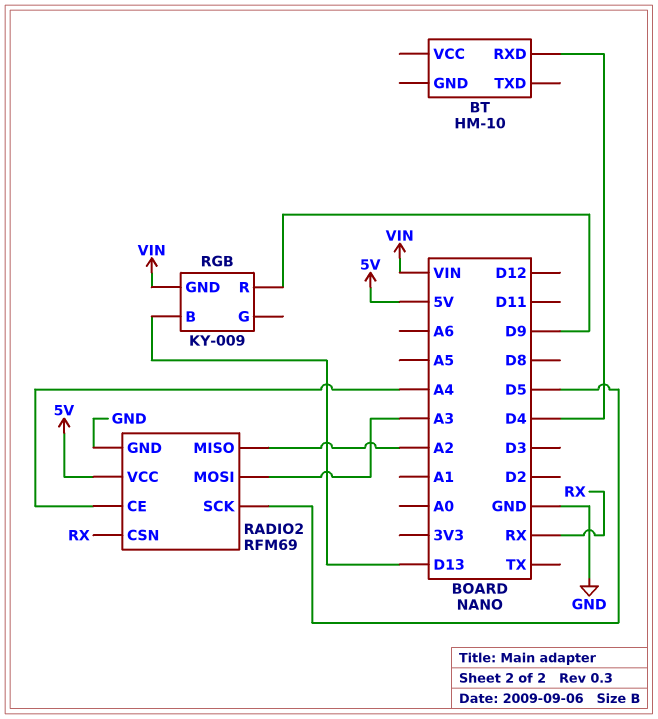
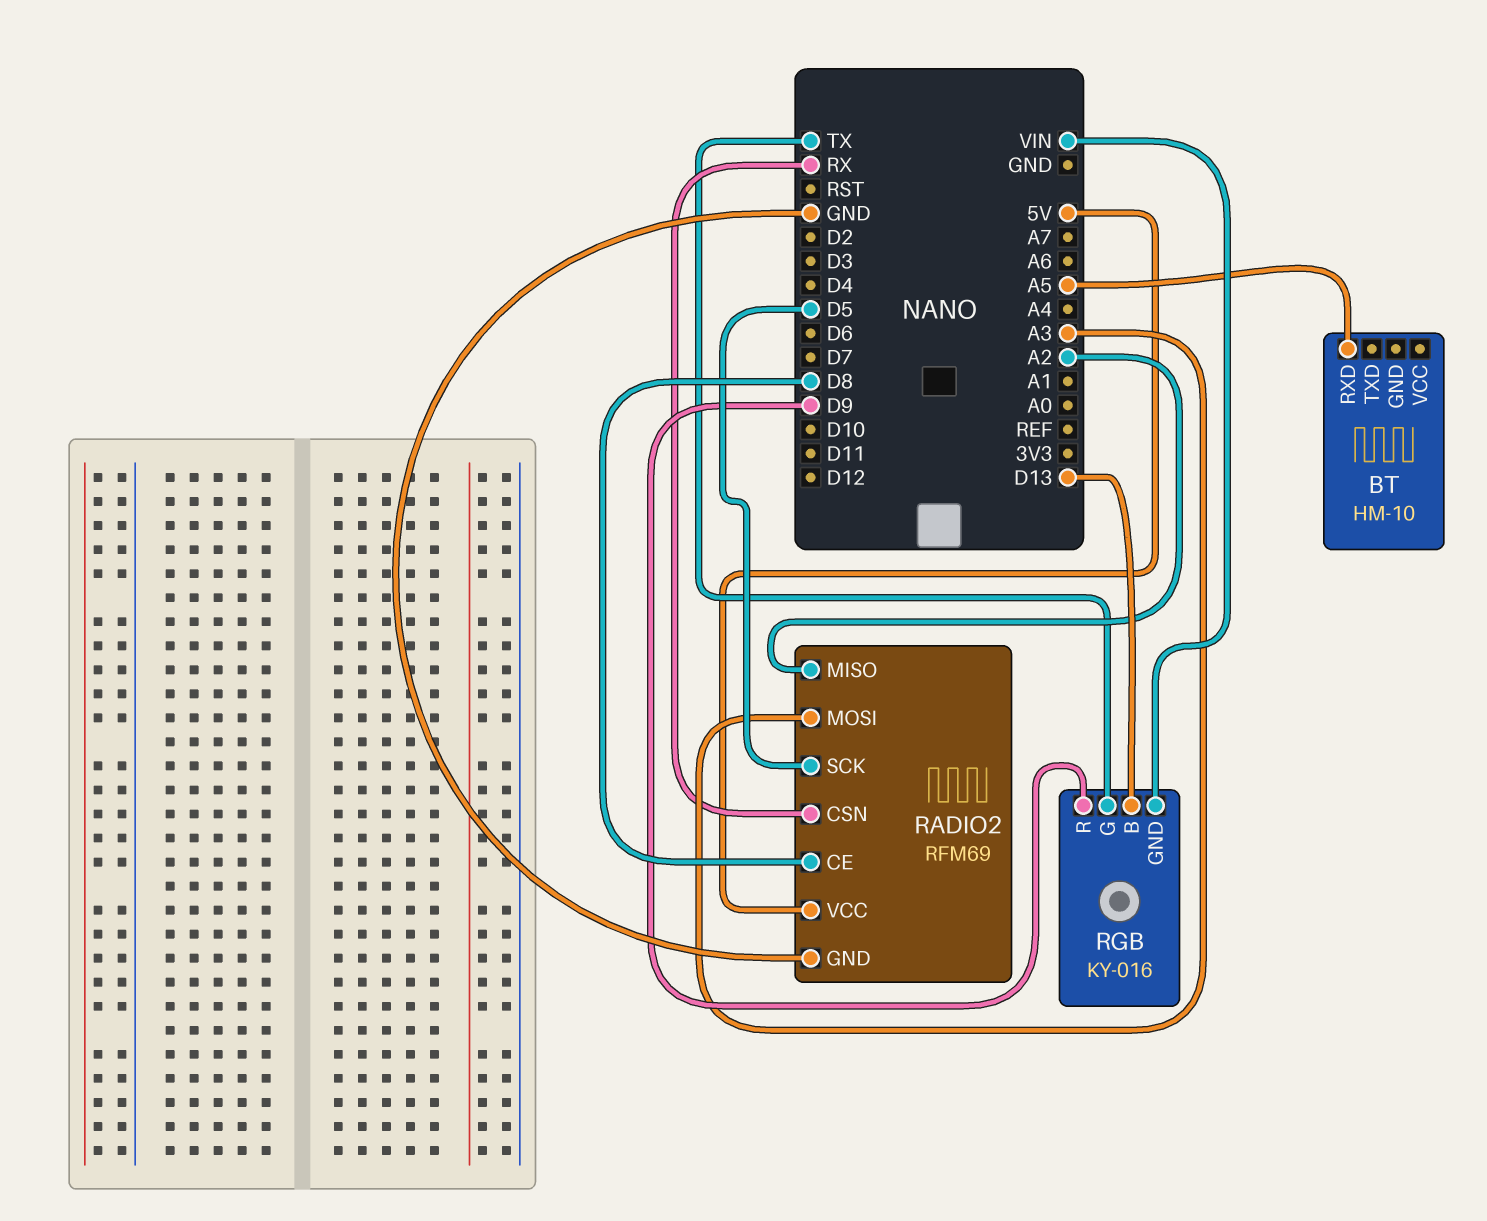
BT pin RXD: D4 -> A5
RADIO2 pin CE: A4 -> D8
RGB: KY-009 -> KY-016
RGB pin G: none -> TX

